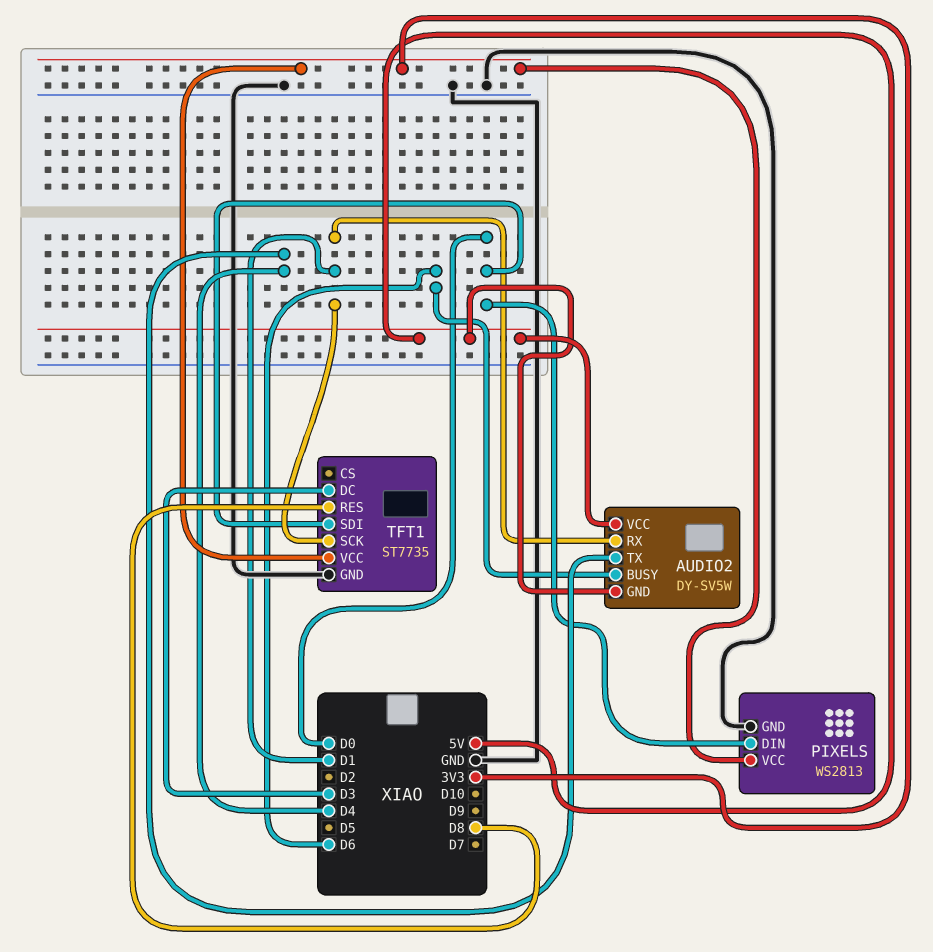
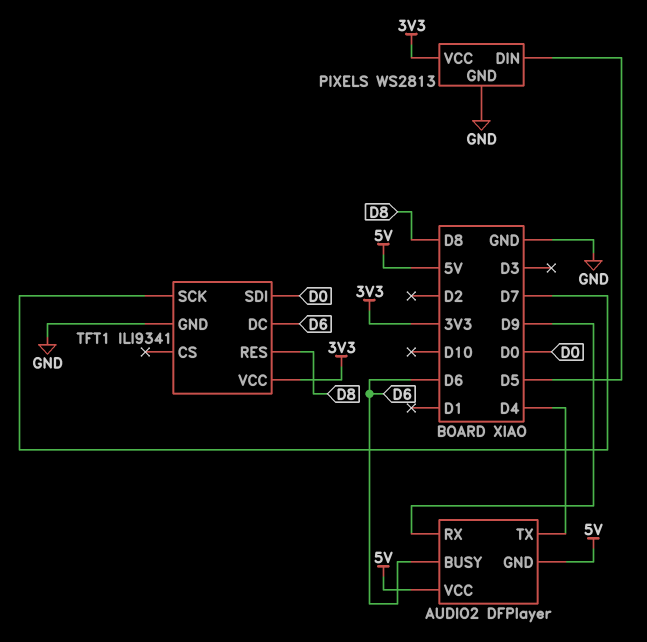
AUDIO2: DY-SV5W -> DFPlayer
AUDIO2 pin RX: D1 -> D9
PIXELS pin DIN: D0 -> D5
TFT1: ST7735 -> ILI9341
TFT1 pin DC: D3 -> D6
TFT1 pin SCK: D1 -> D7

